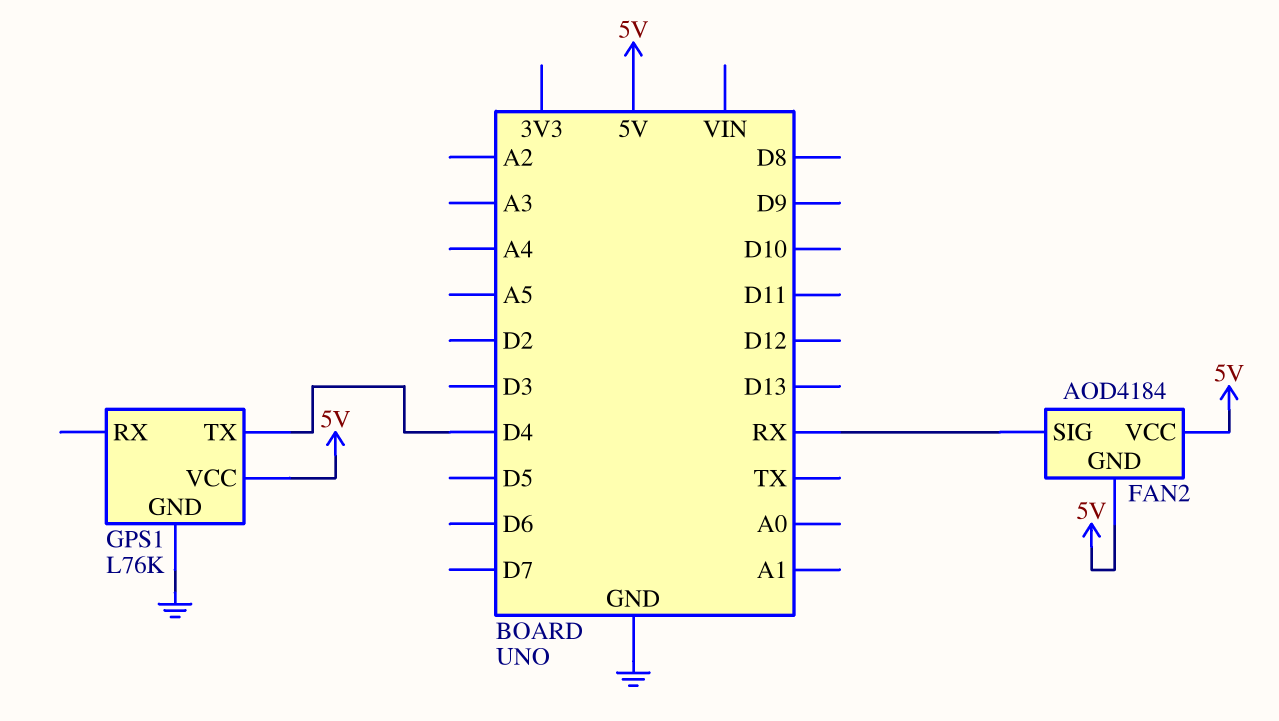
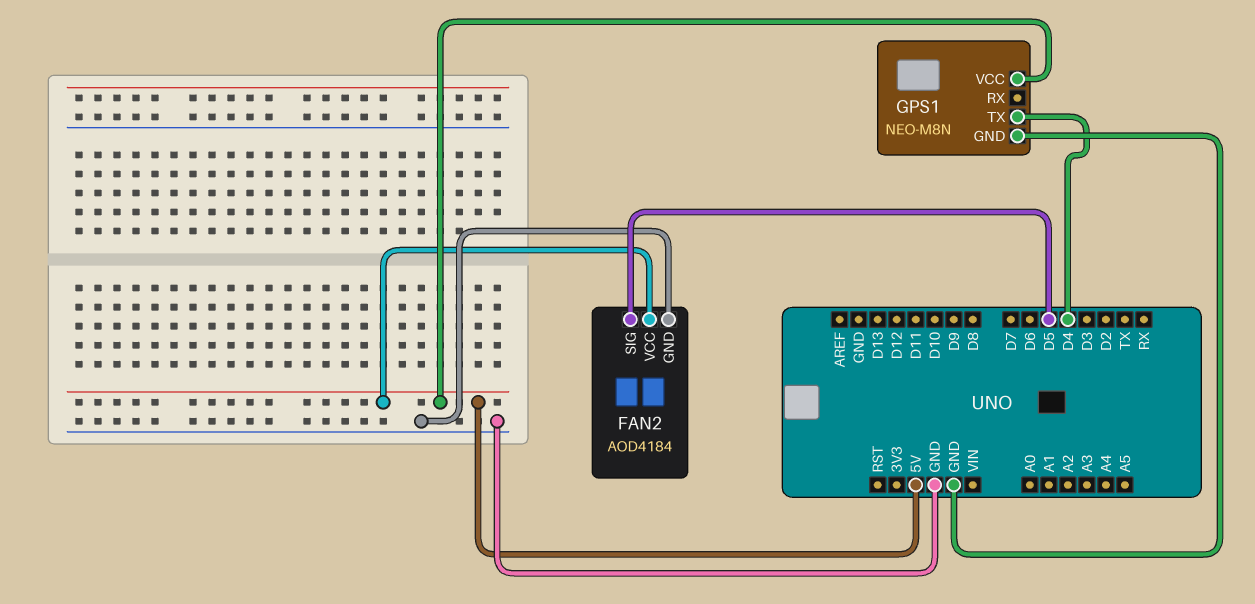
FAN2 pin GND: 5V -> GND
FAN2 pin SIG: RX -> D5
GPS1: L76K -> NEO-M8N

